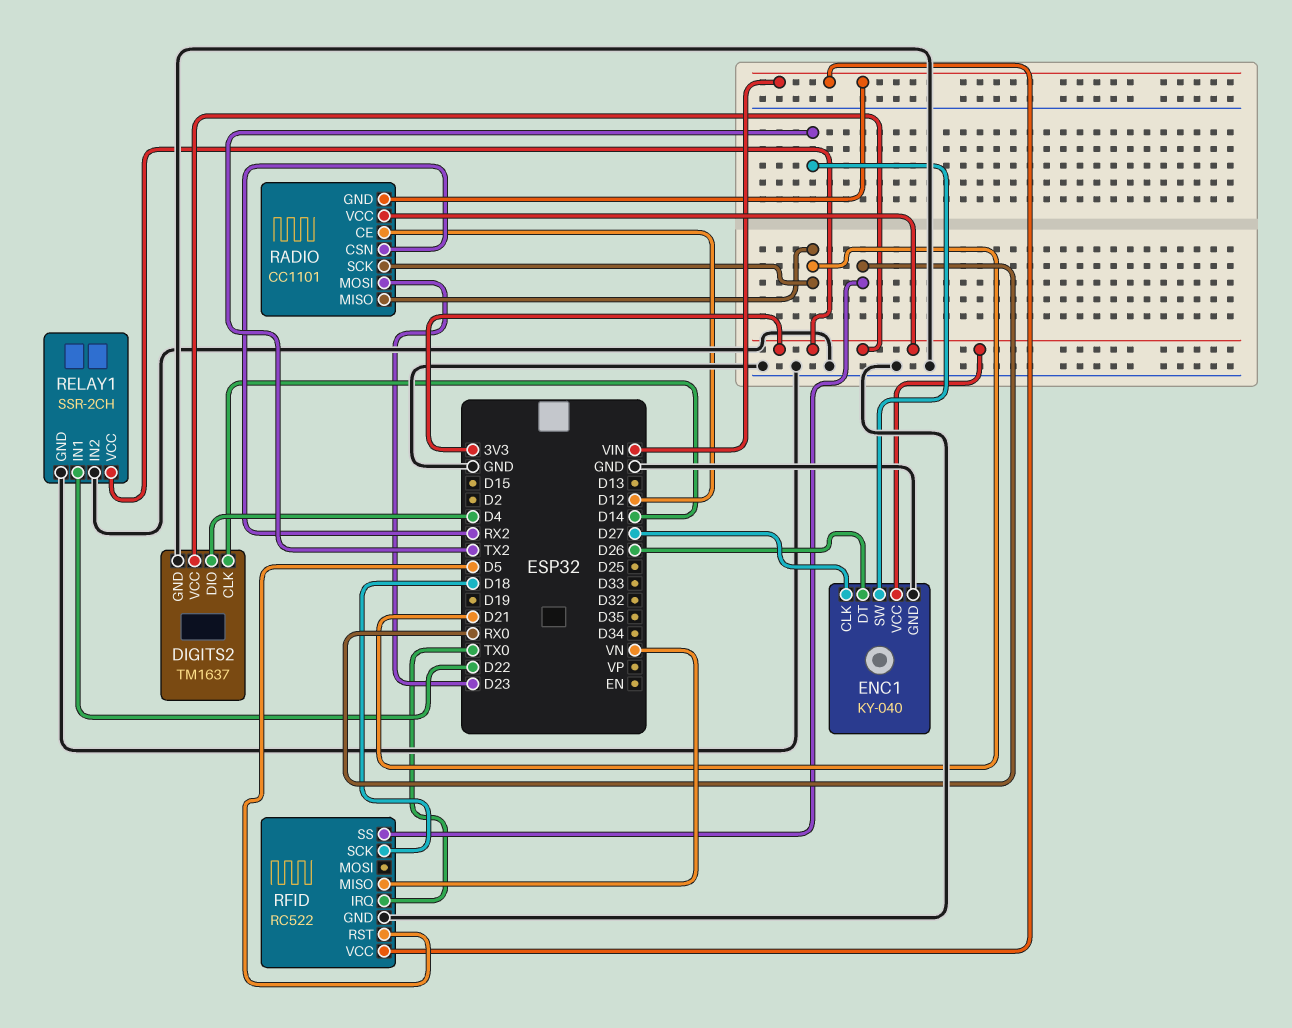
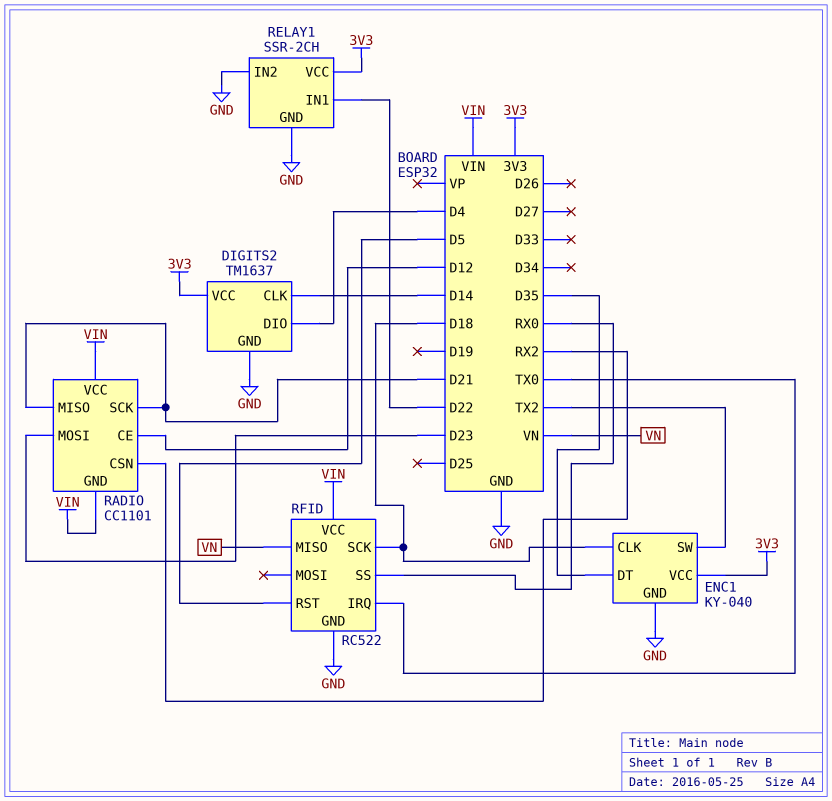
ENC1 pin CLK: D27 -> D18
ENC1 pin DT: D26 -> D35
RADIO pin VCC: 3V3 -> VIN

